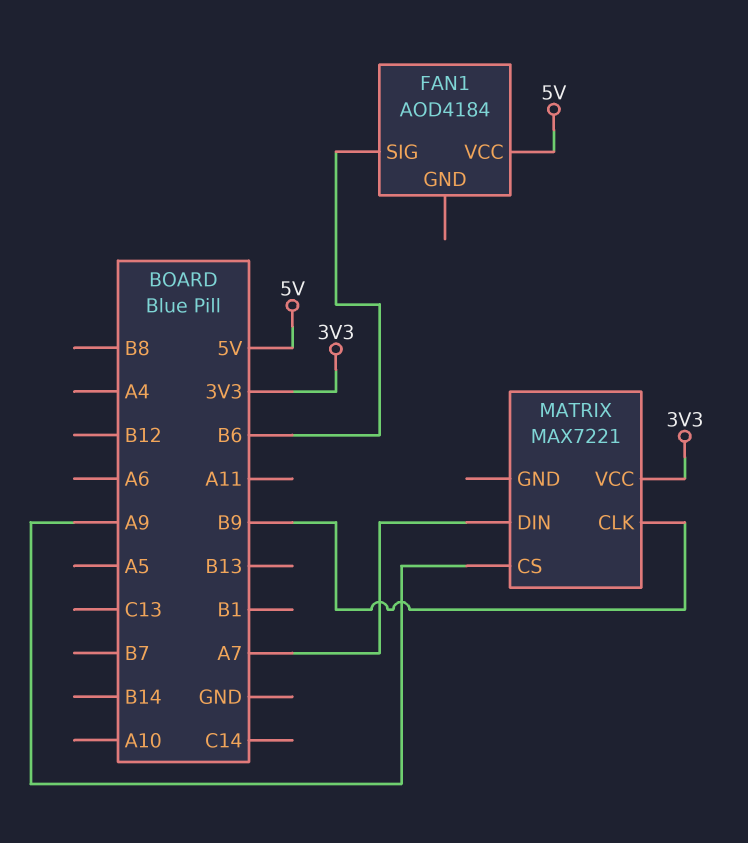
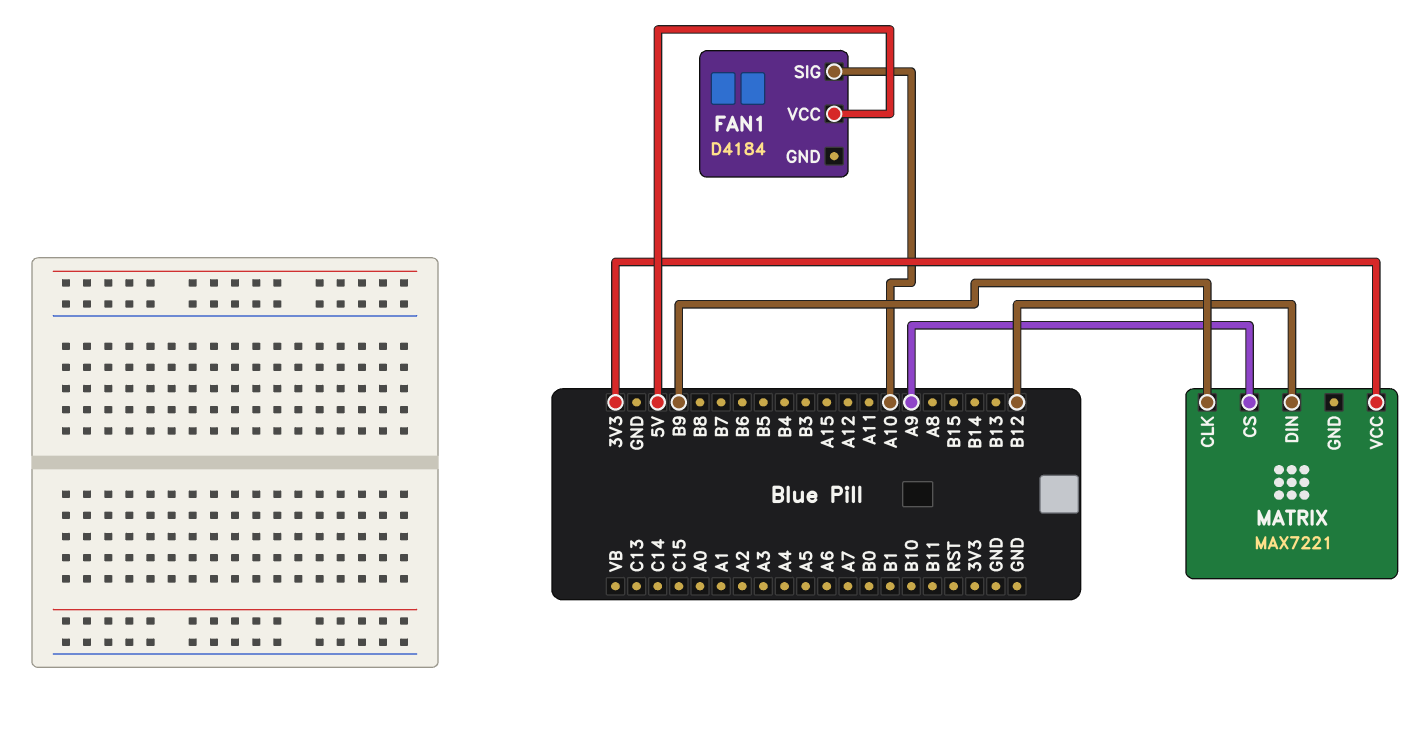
FAN1: AOD4184 -> D4184
FAN1 pin SIG: B6 -> A10
MATRIX pin DIN: A7 -> B12

